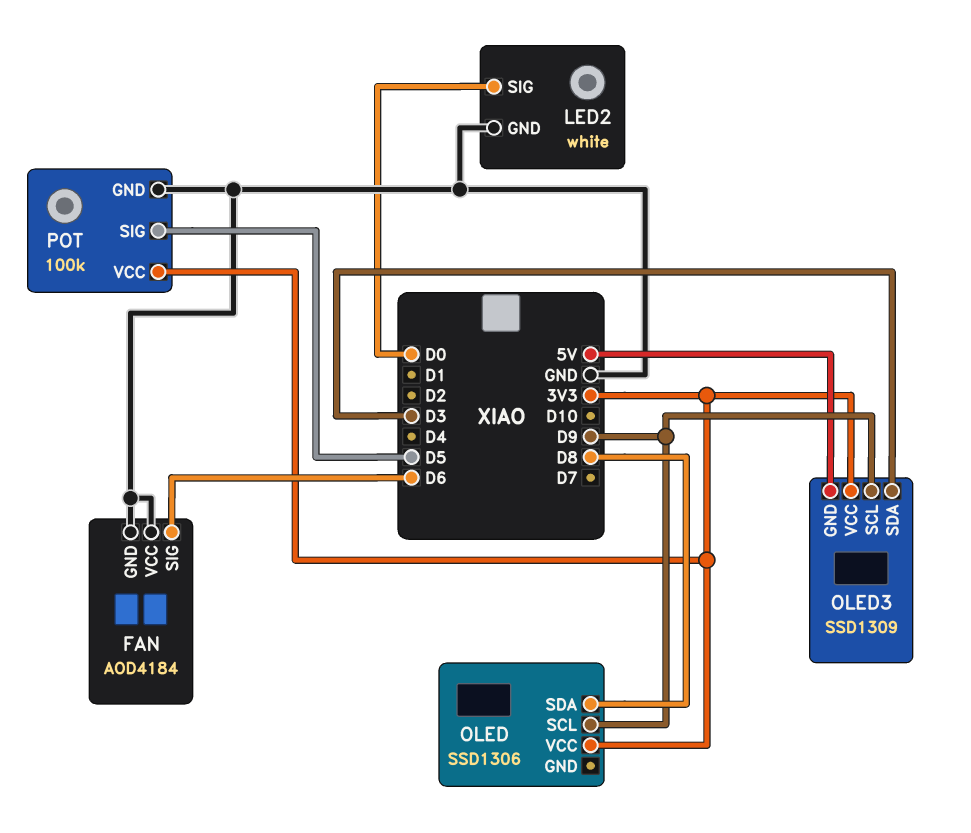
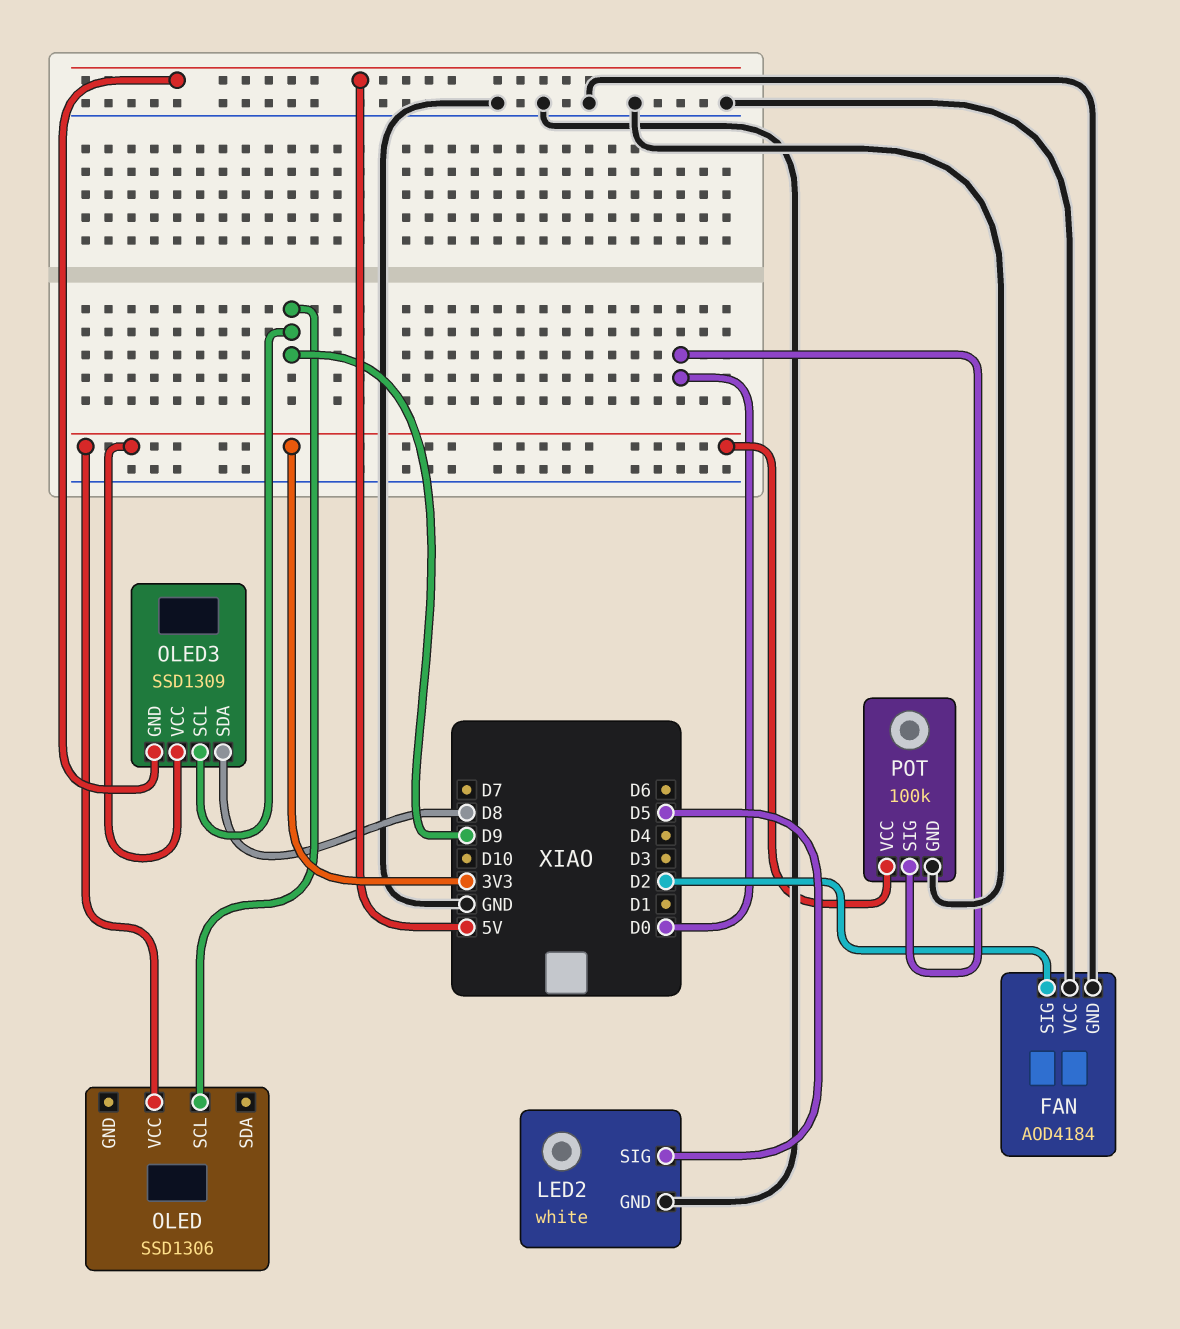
FAN pin SIG: D6 -> D2
LED2 pin SIG: D0 -> D5
OLED pin SDA: D8 -> none
OLED3 pin SDA: D3 -> D8
POT pin SIG: D5 -> D0

